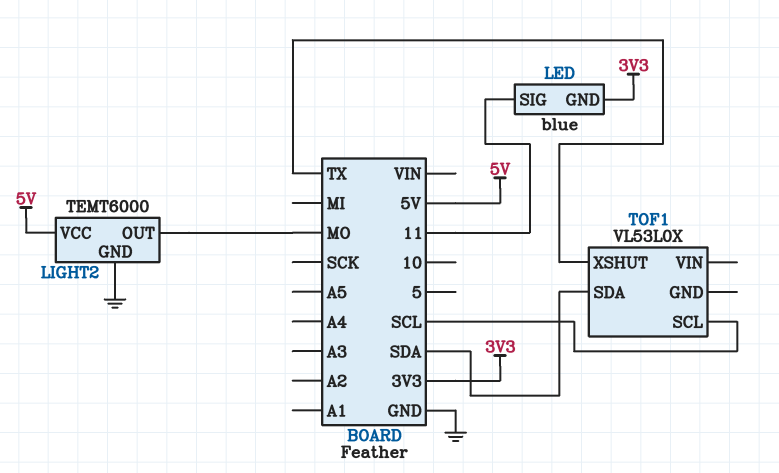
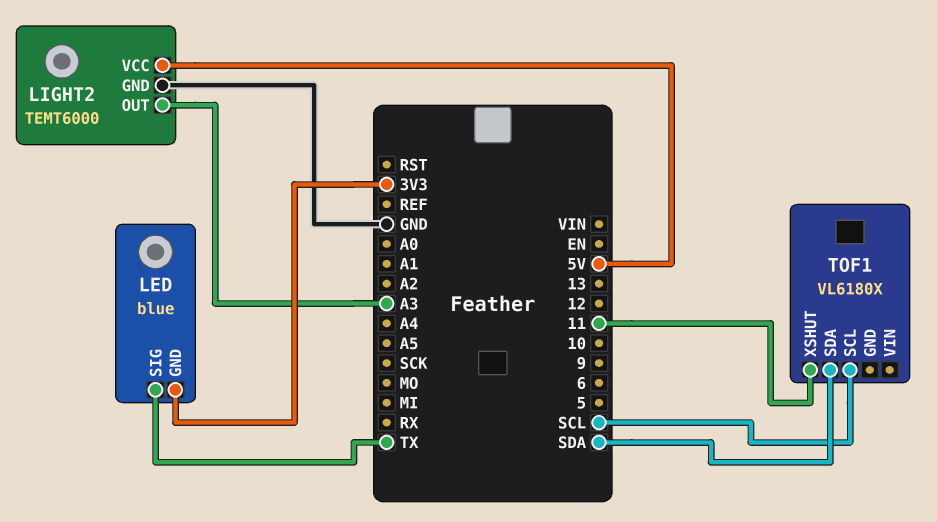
LED pin SIG: 11 -> TX
LIGHT2 pin OUT: MO -> A3
TOF1: VL53L0X -> VL6180X
TOF1 pin XSHUT: TX -> 11

